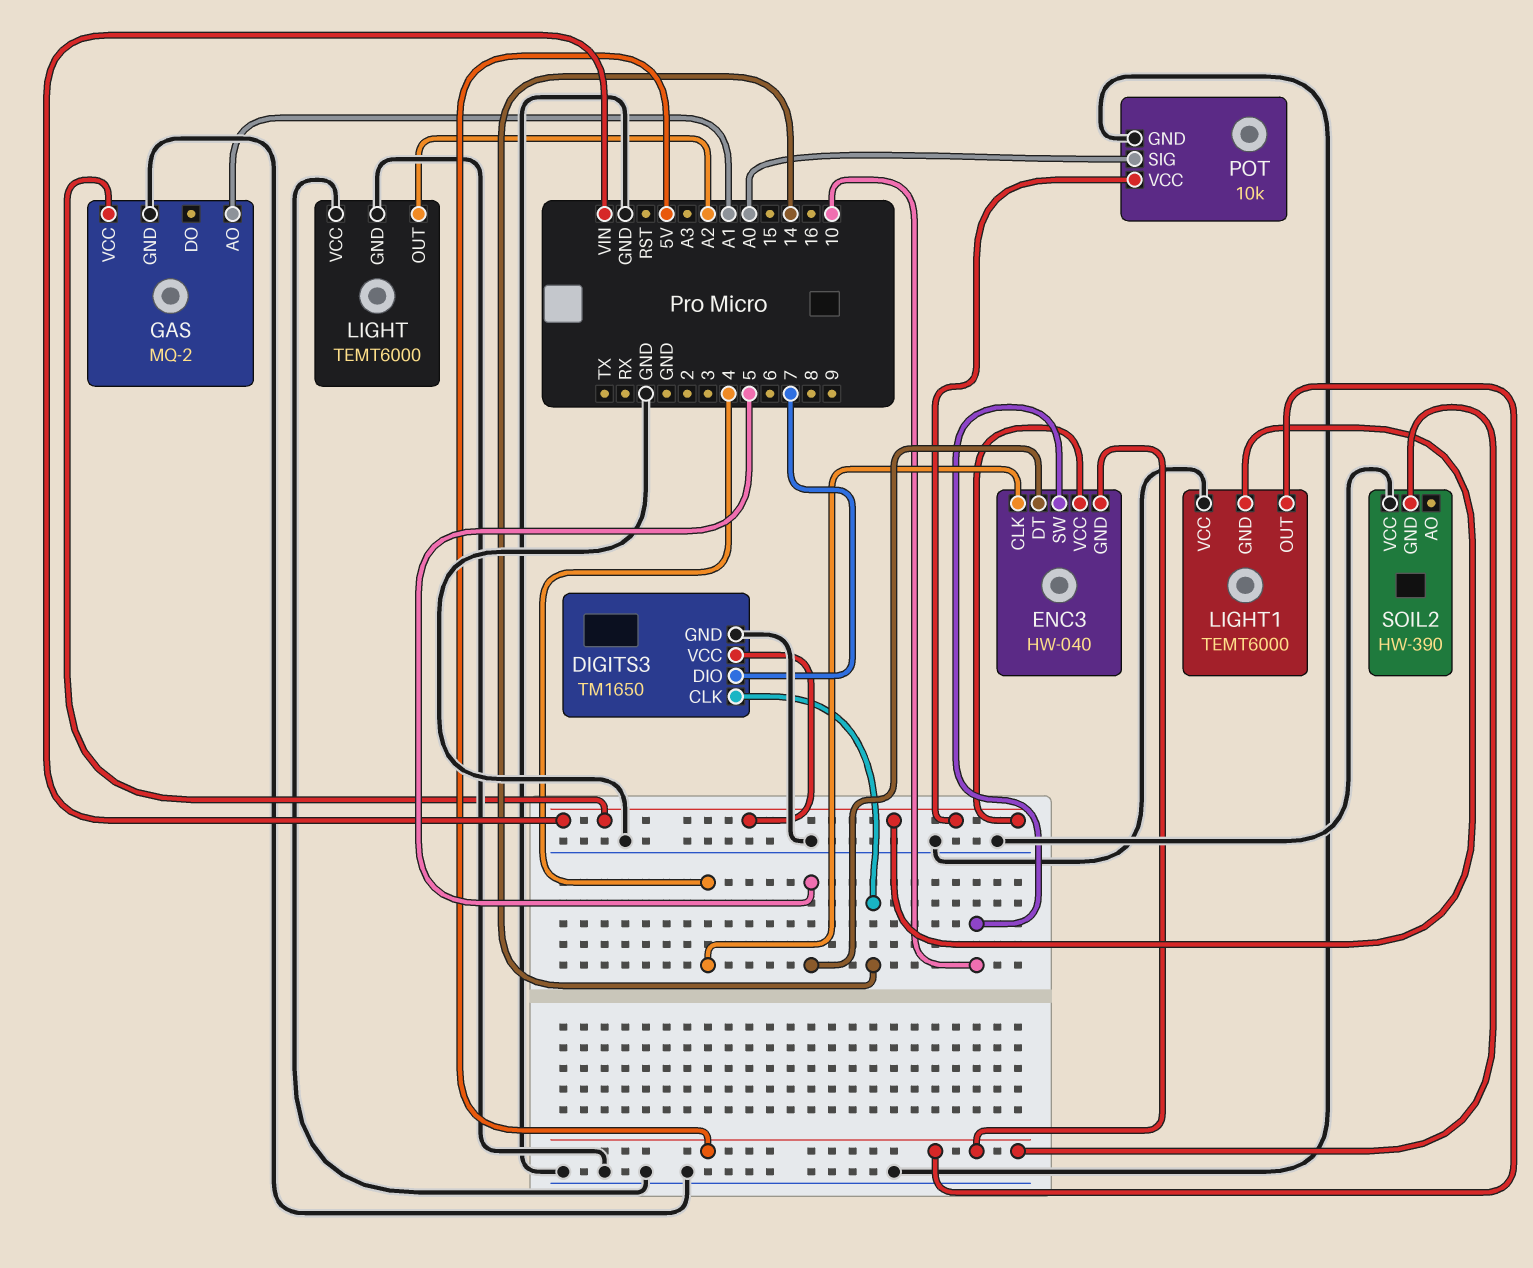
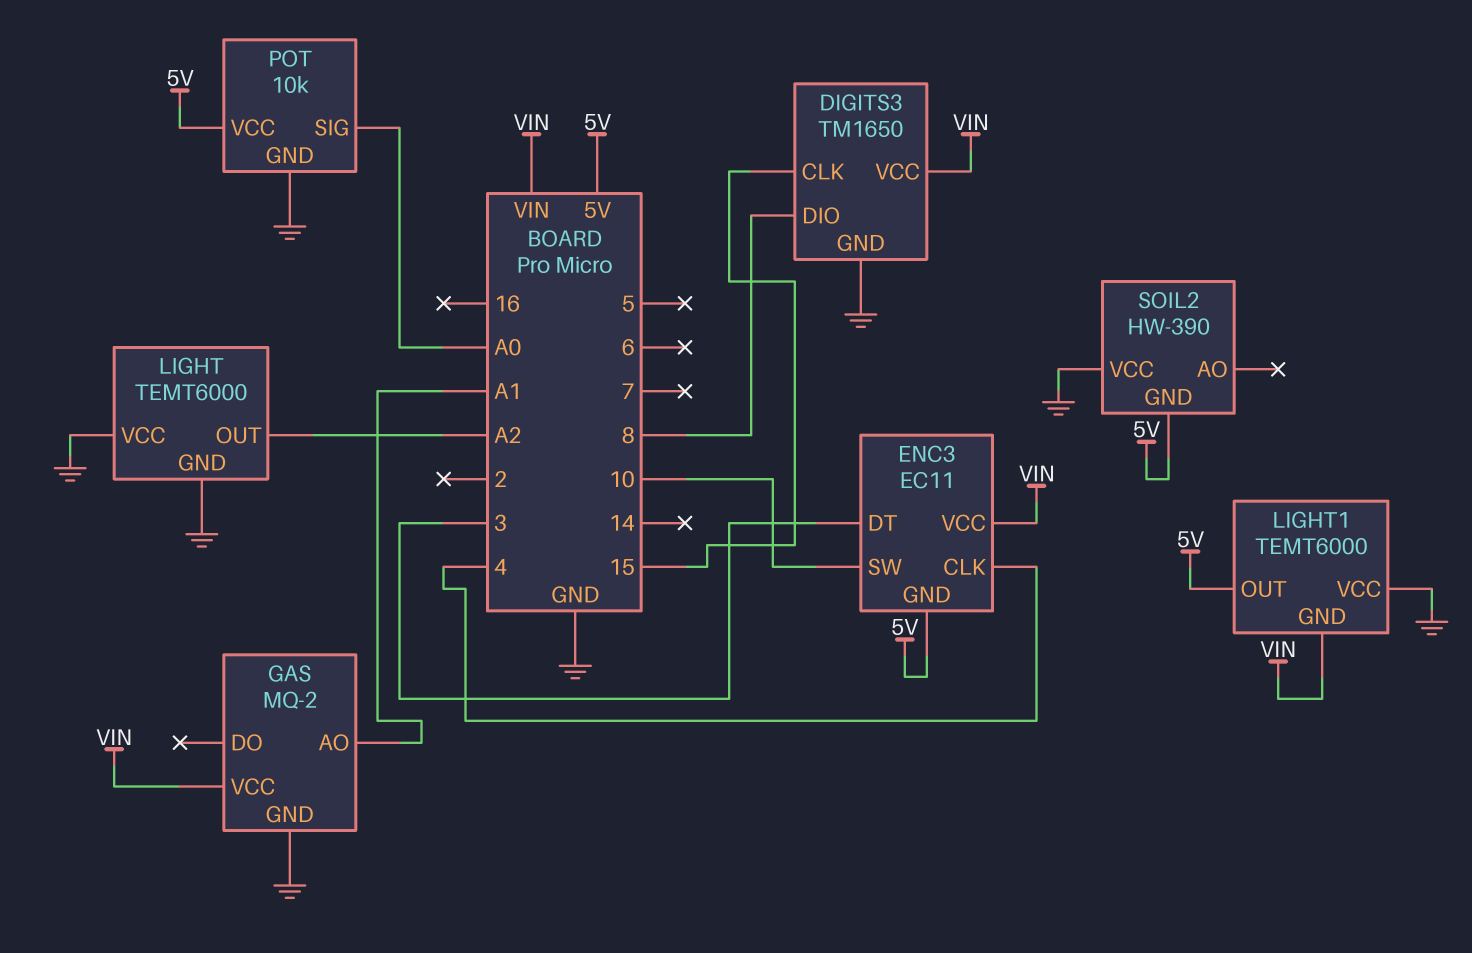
DIGITS3 pin CLK: 14 -> 15
DIGITS3 pin DIO: 7 -> 8
ENC3: HW-040 -> EC11
ENC3 pin DT: 5 -> 3
POT pin VCC: VIN -> 5V

